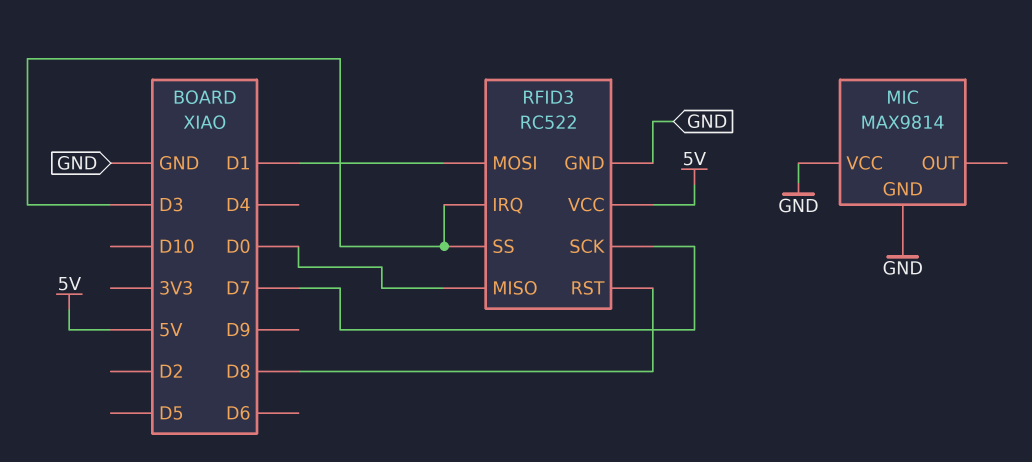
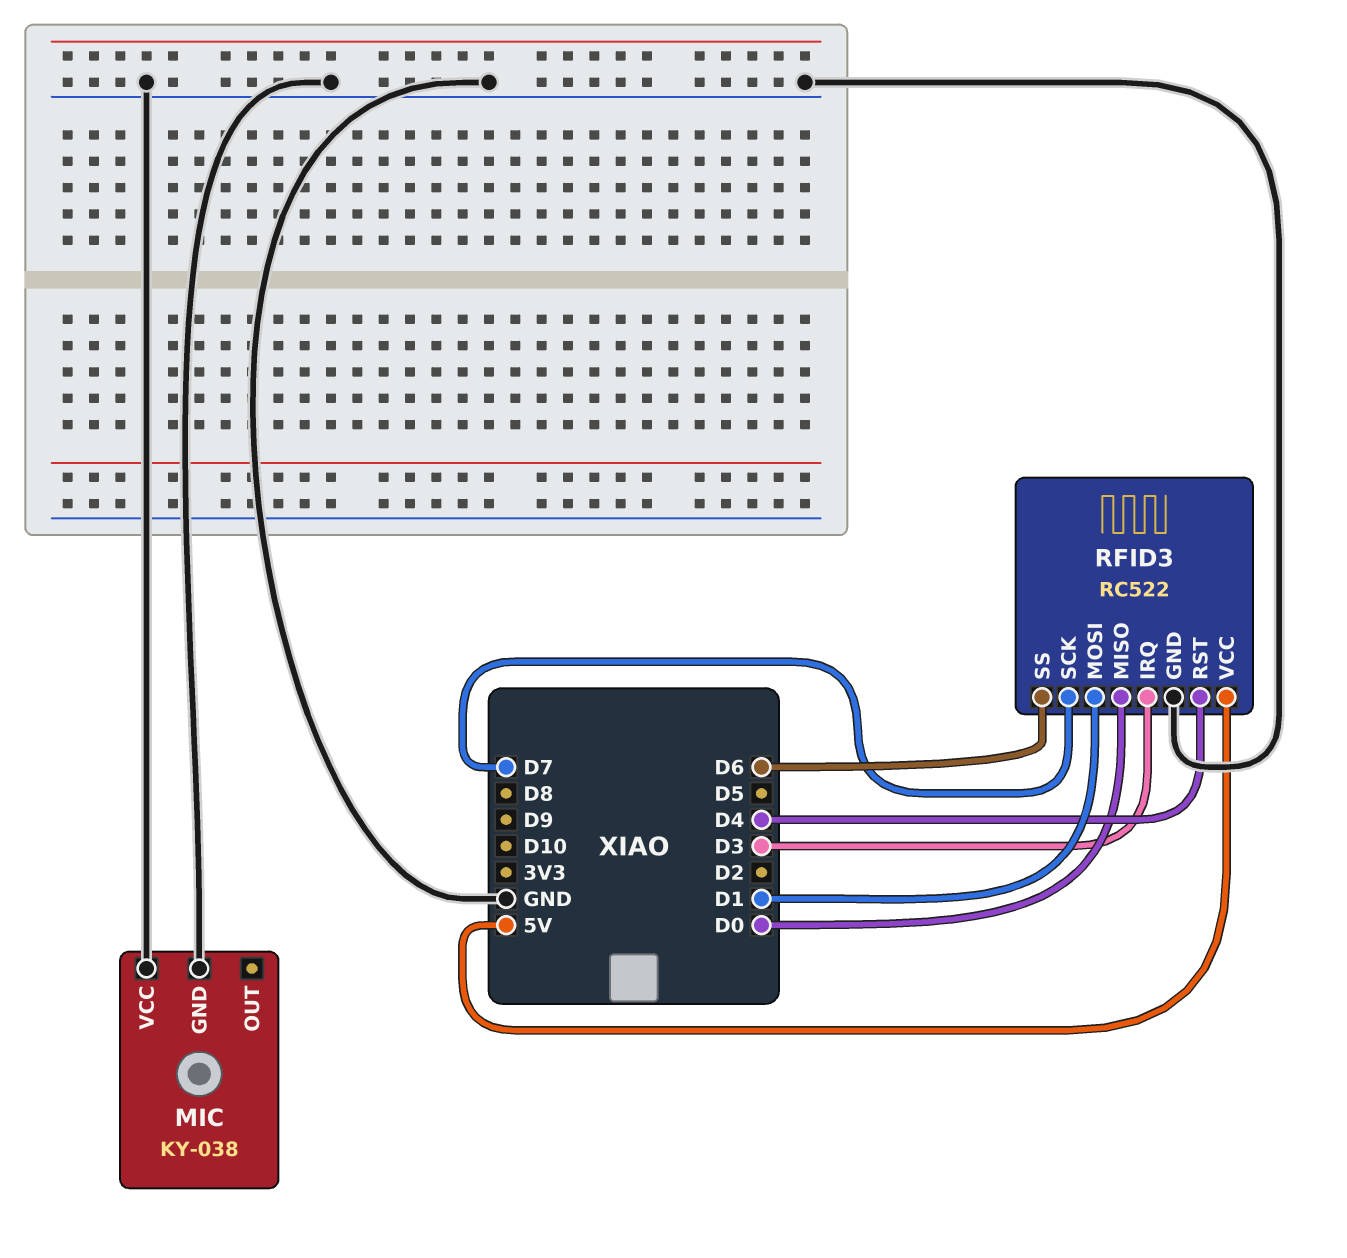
MIC: MAX9814 -> KY-038
RFID3 pin RST: D8 -> D4
RFID3 pin SS: D3 -> D6

